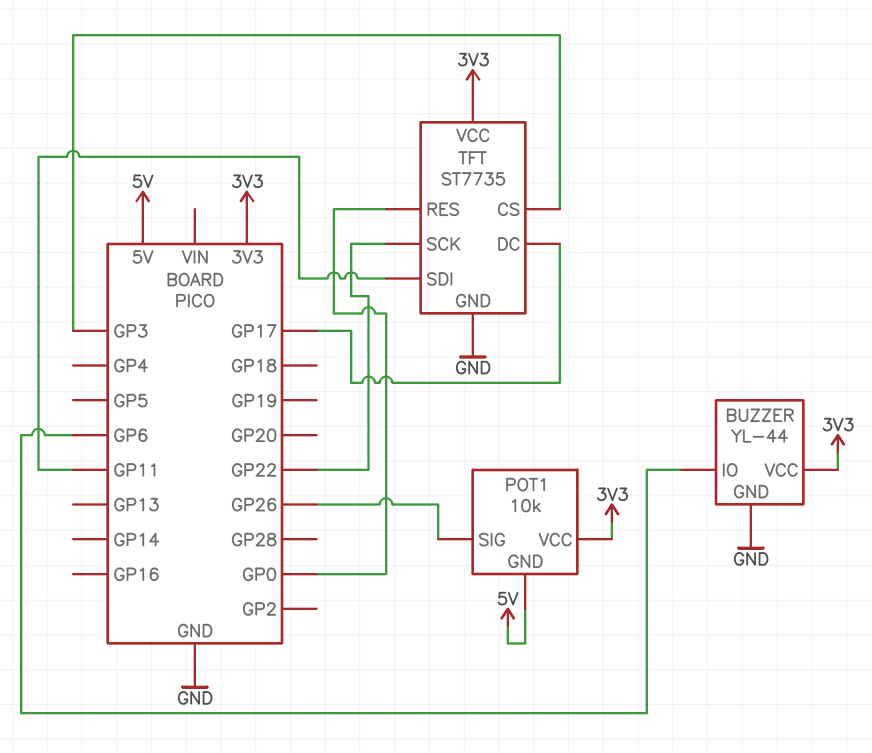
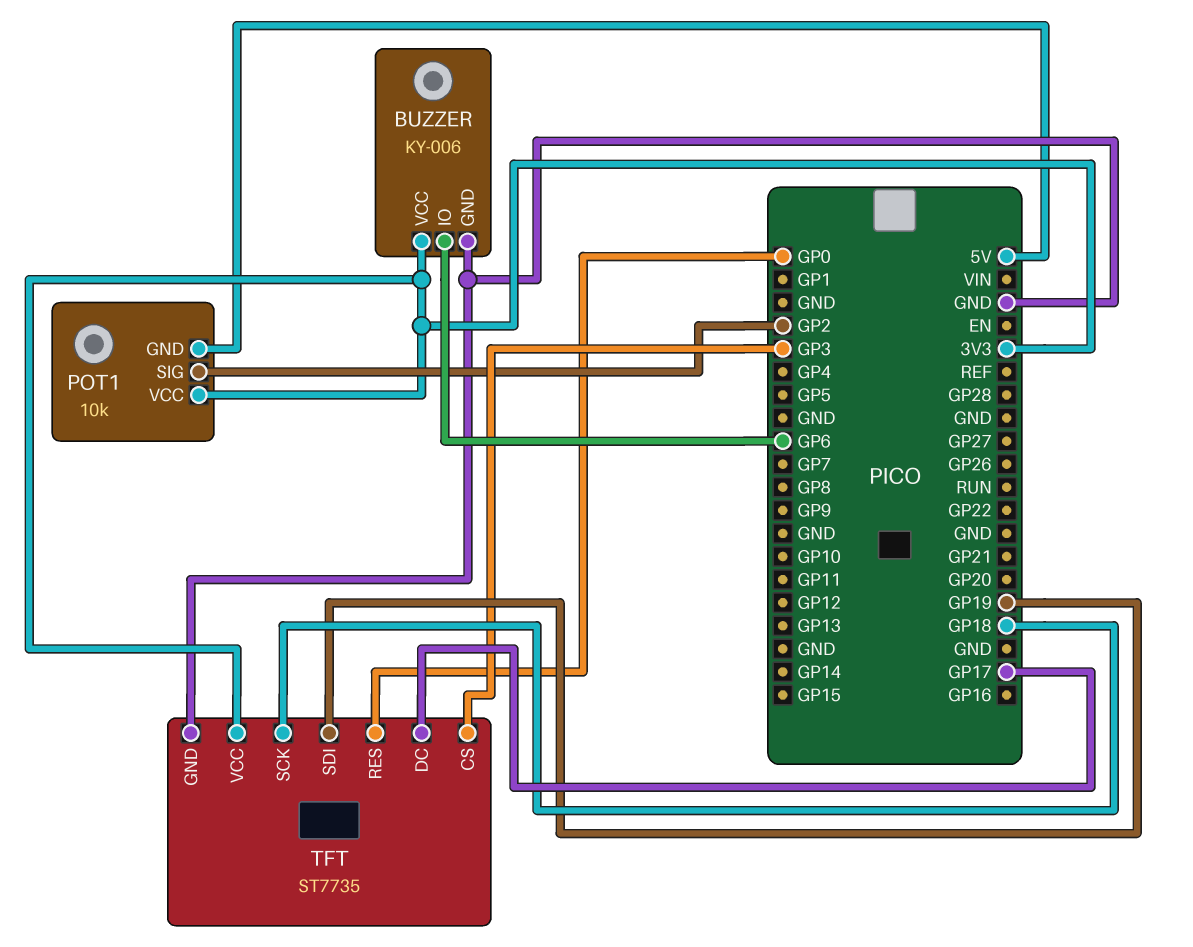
BUZZER: YL-44 -> KY-006
POT1 pin SIG: GP26 -> GP2
TFT pin SCK: GP22 -> GP18
TFT pin SDI: GP11 -> GP19

